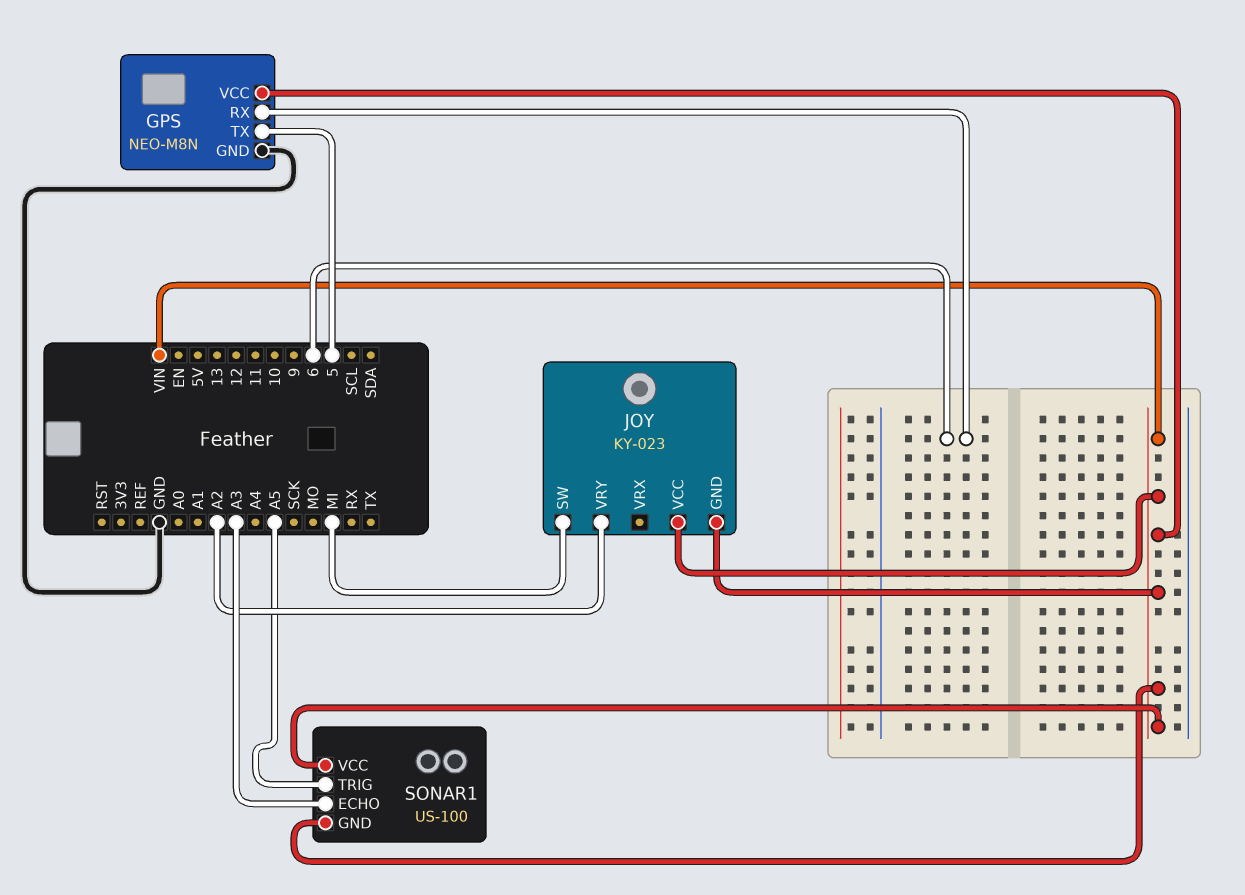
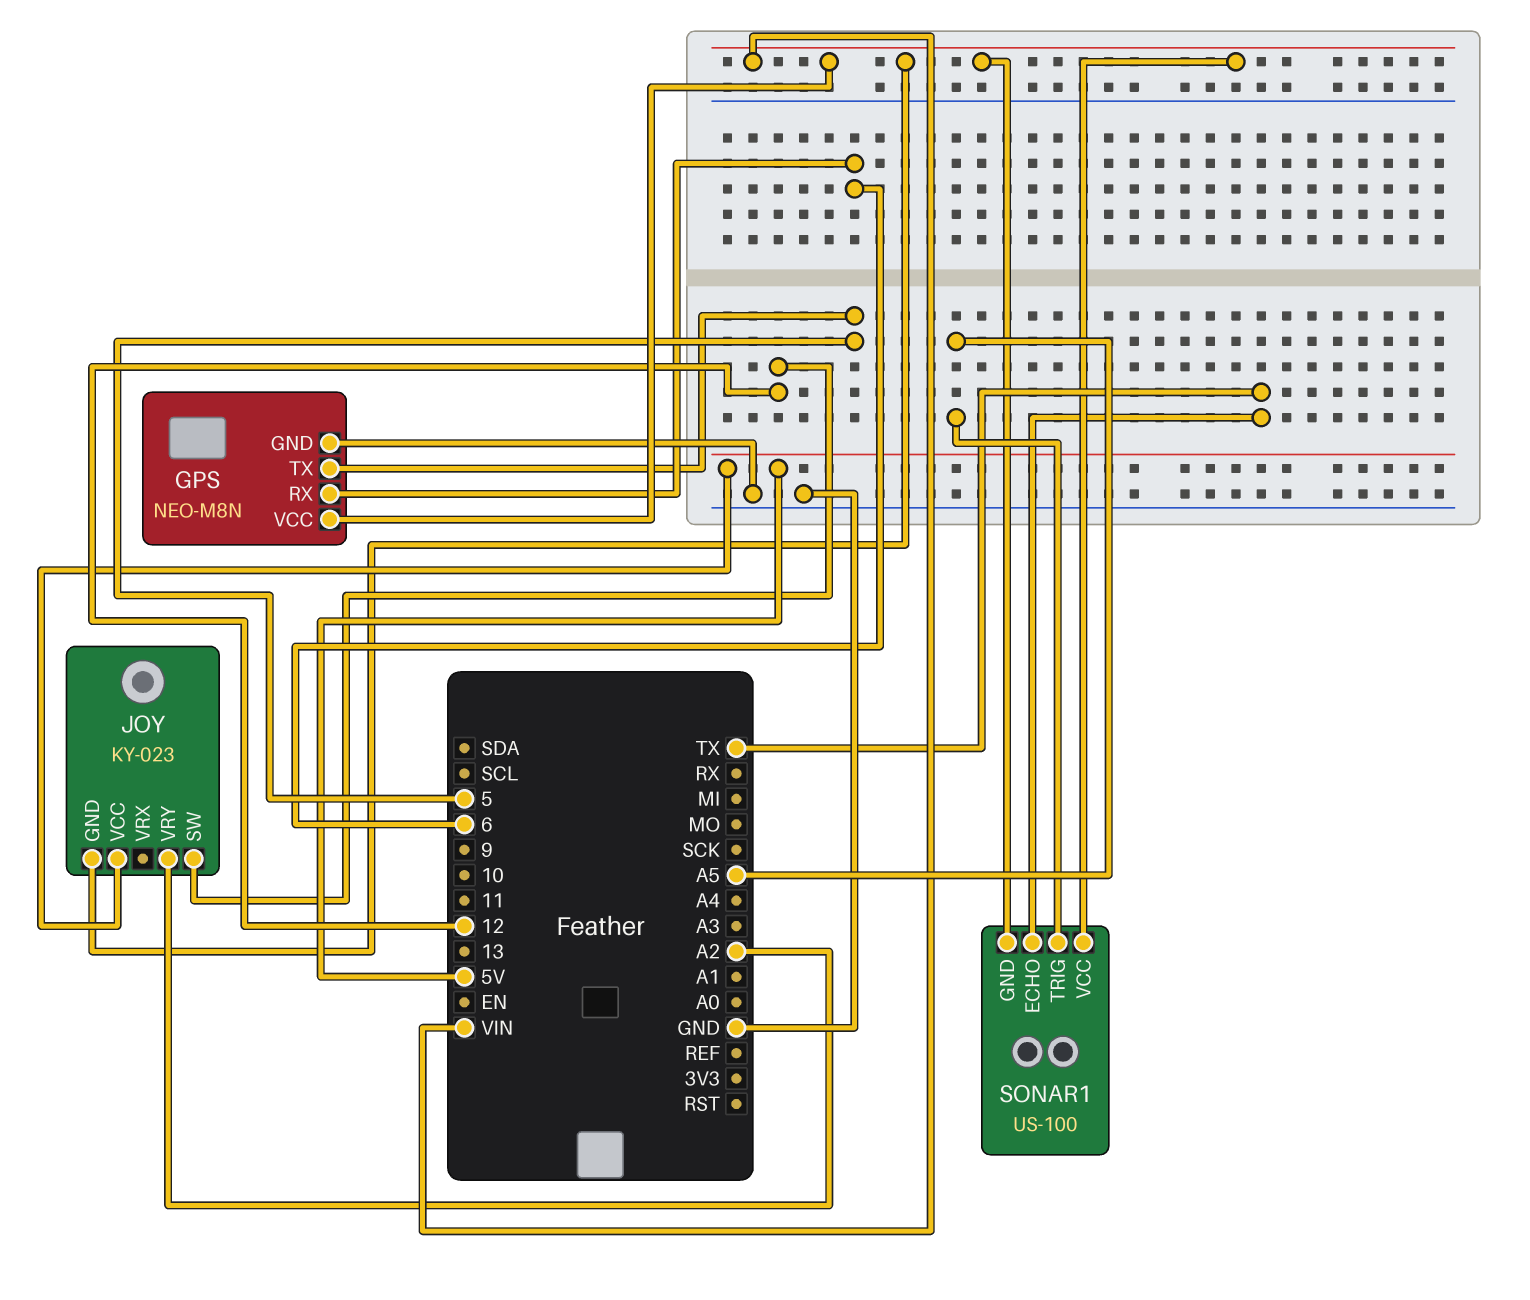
JOY pin SW: MI -> 12
JOY pin VCC: VIN -> 5V
SONAR1 pin ECHO: A3 -> TX

